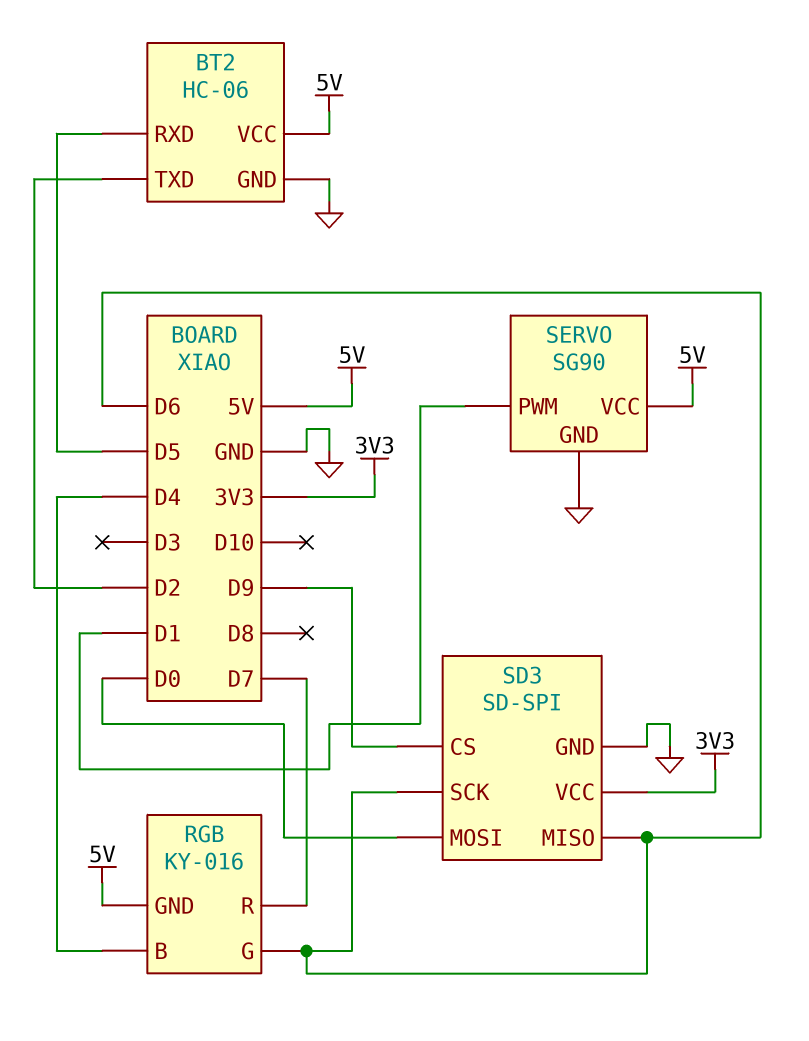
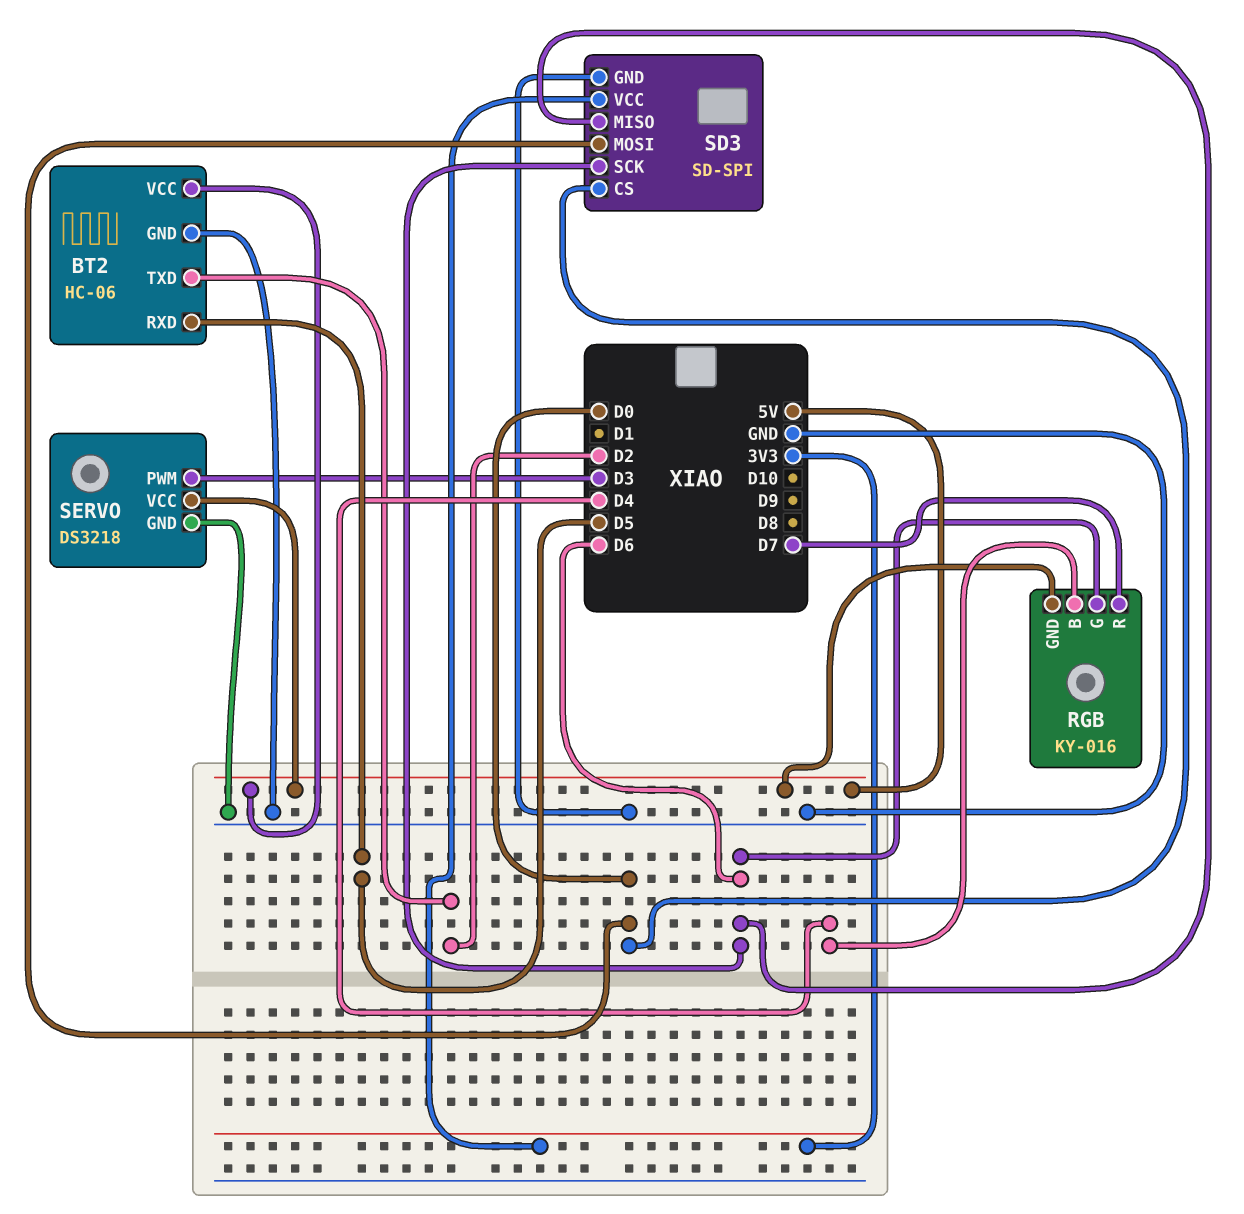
SD3 pin CS: D9 -> D0
SERVO: SG90 -> DS3218
SERVO pin PWM: D1 -> D3

